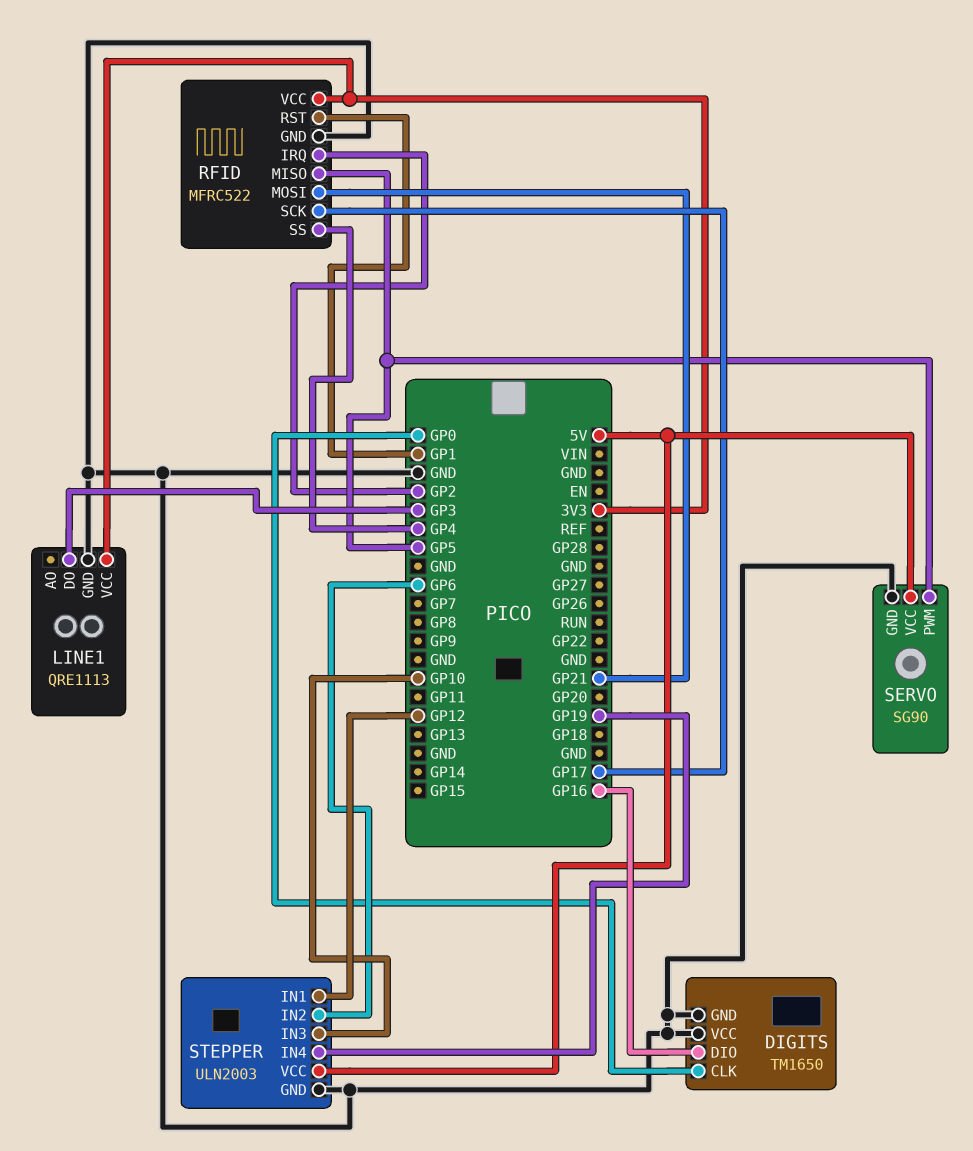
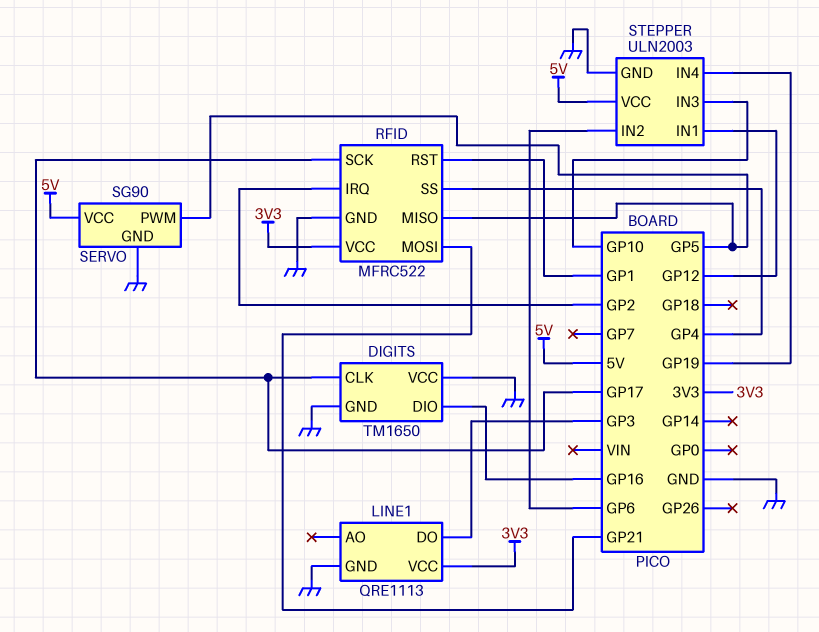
DIGITS pin CLK: GP0 -> GP17

